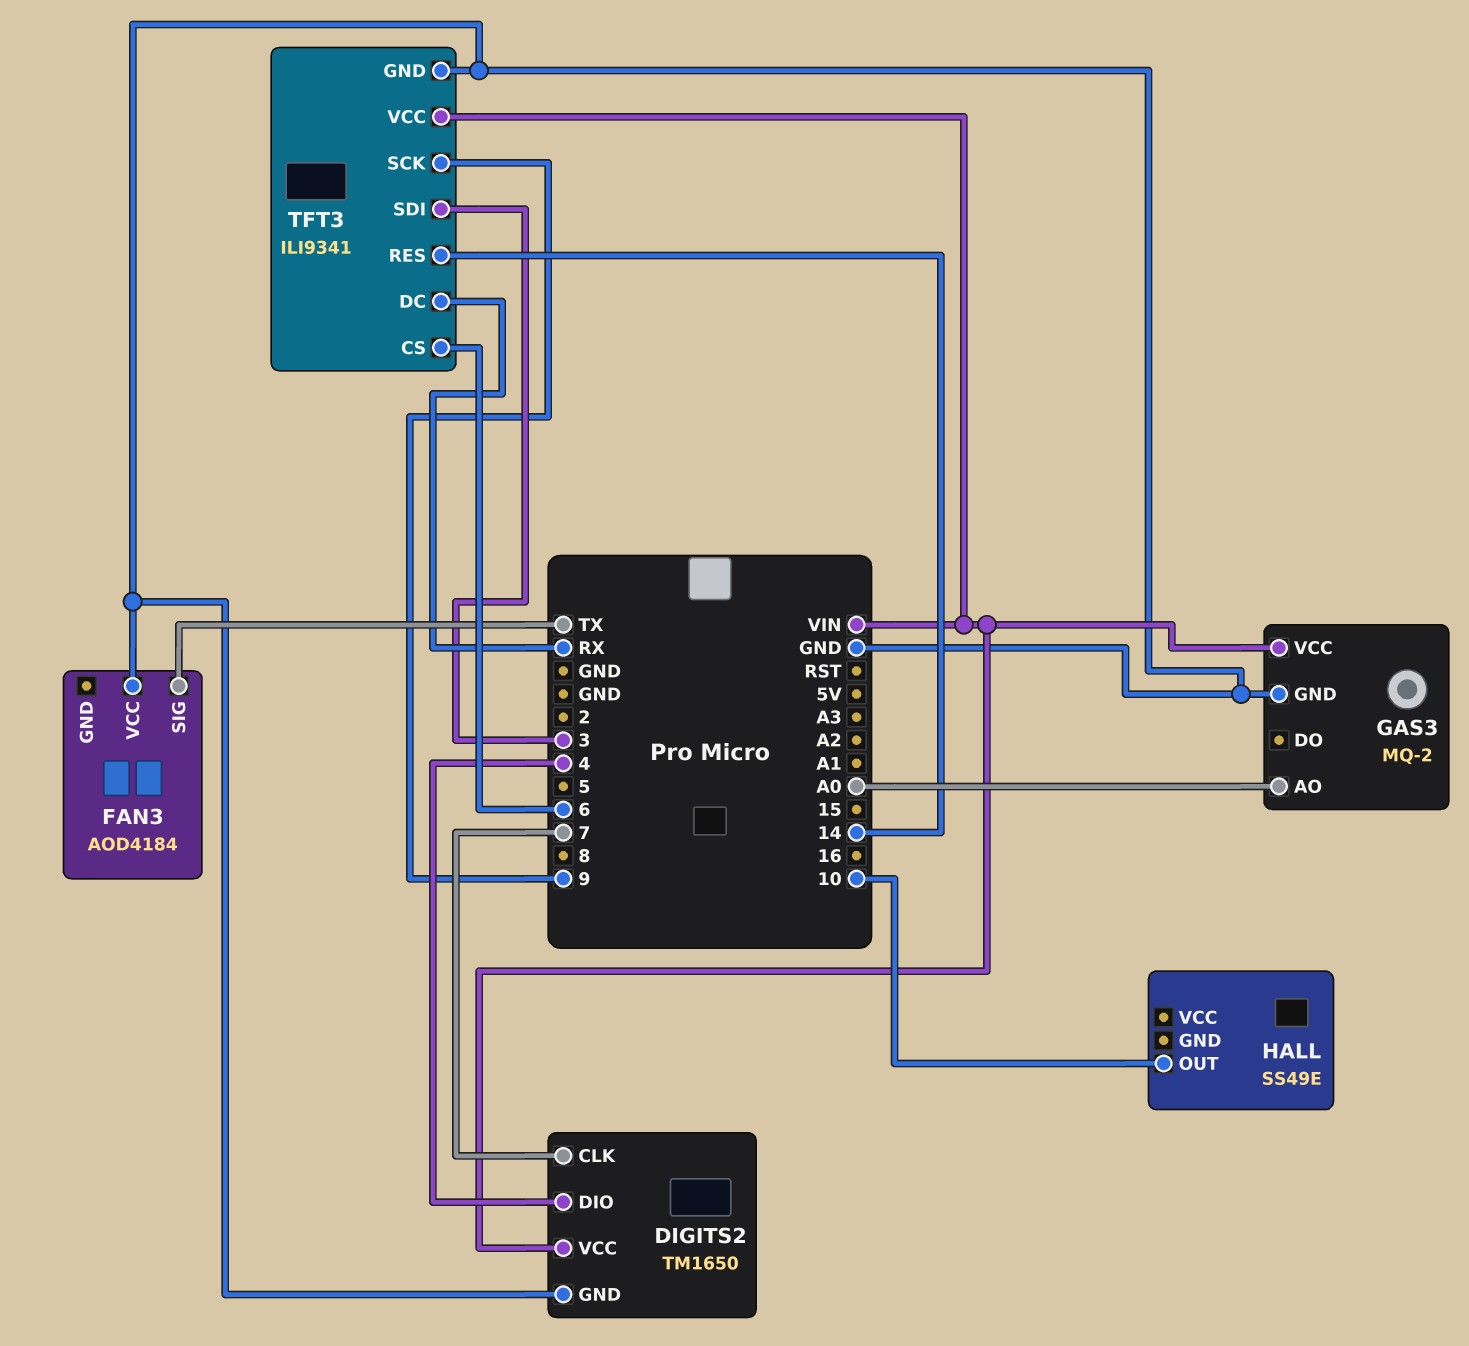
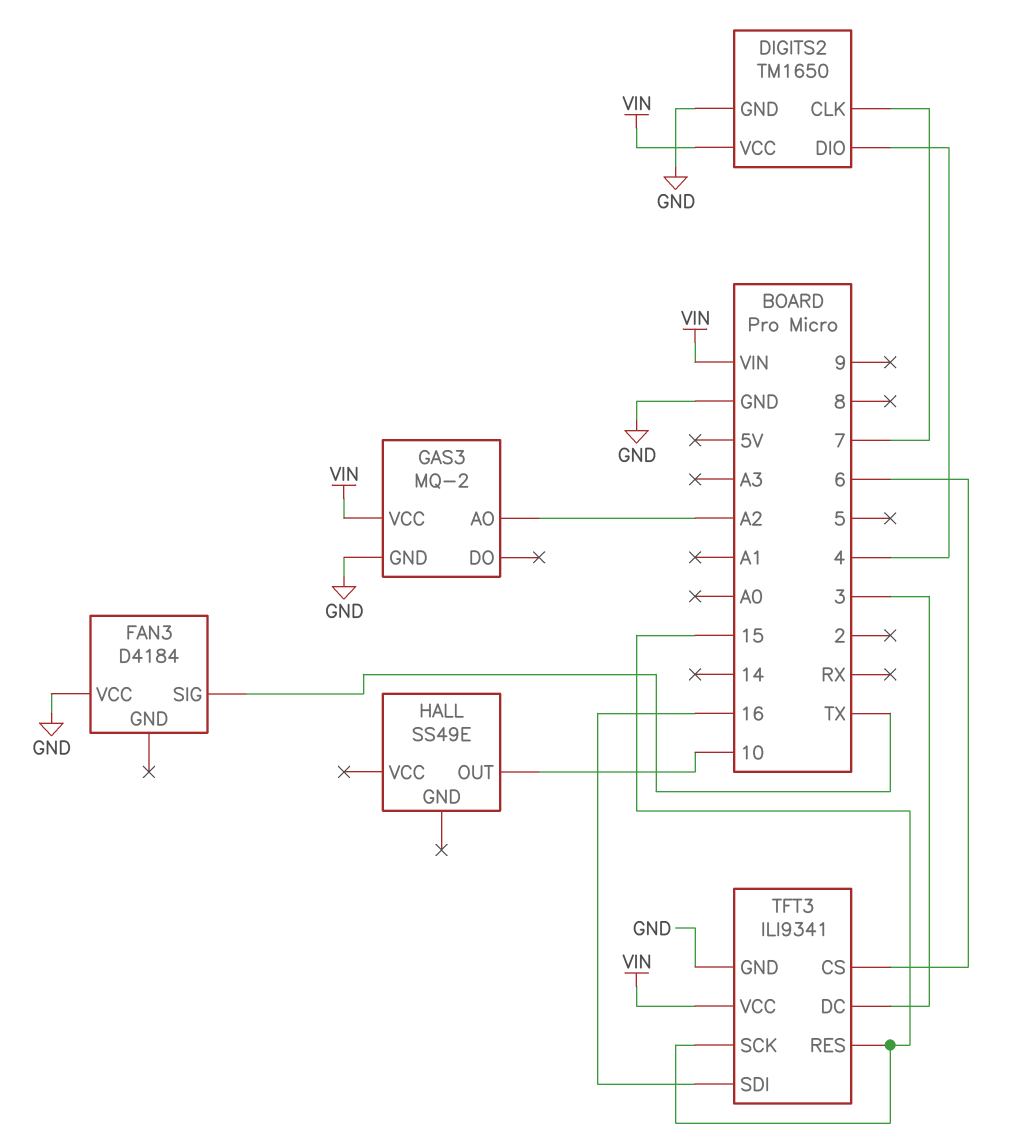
FAN3: AOD4184 -> D4184
GAS3 pin AO: A0 -> A2
TFT3 pin DC: RX -> 3
TFT3 pin RES: 14 -> 15
TFT3 pin SCK: 9 -> 15
TFT3 pin SDI: 3 -> 16

